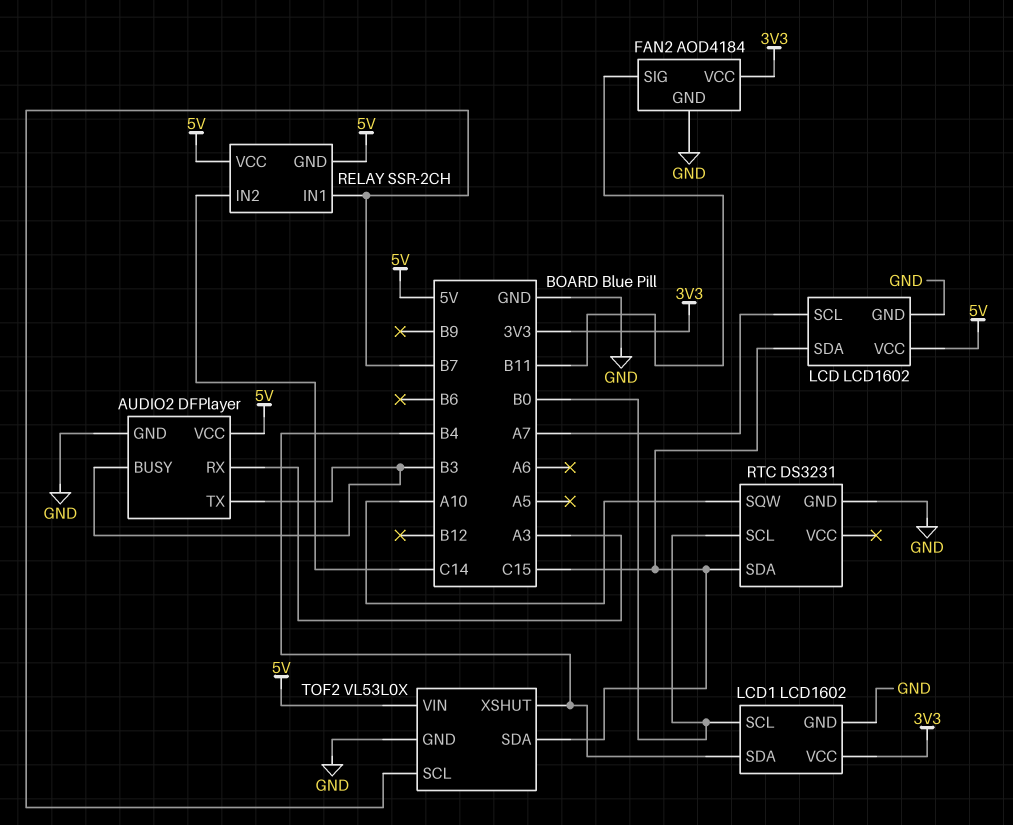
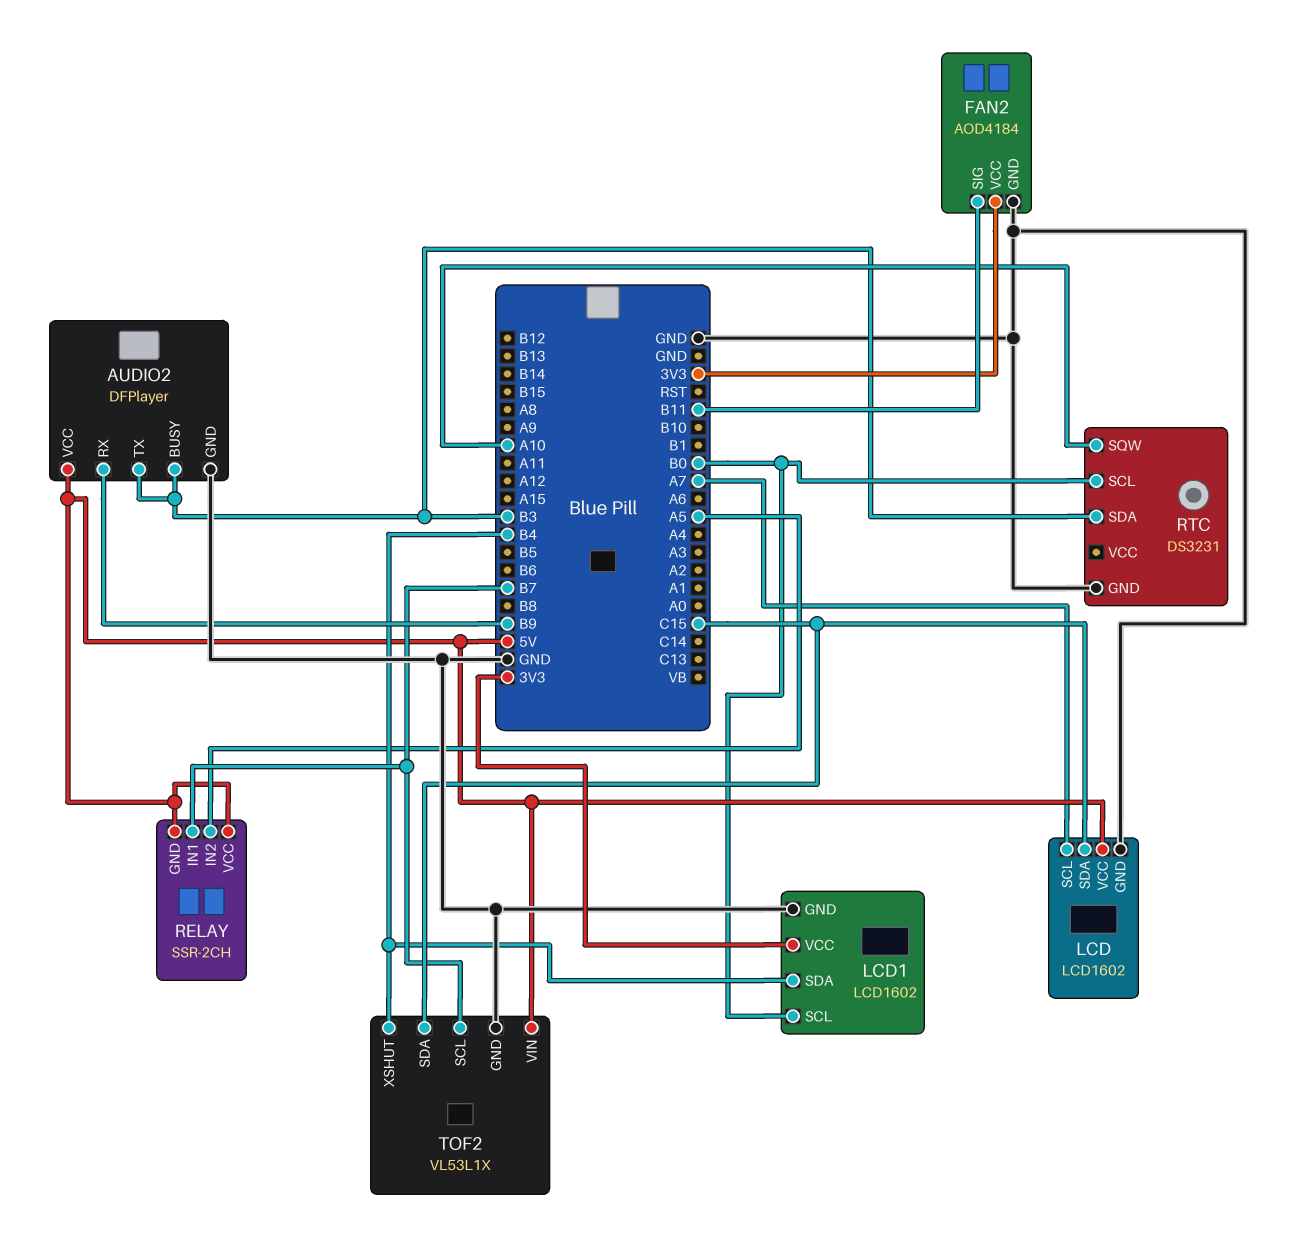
AUDIO2 pin RX: A3 -> B9
RELAY pin IN2: C14 -> A5
RTC pin SDA: C15 -> B3
TOF2: VL53L0X -> VL53L1X

